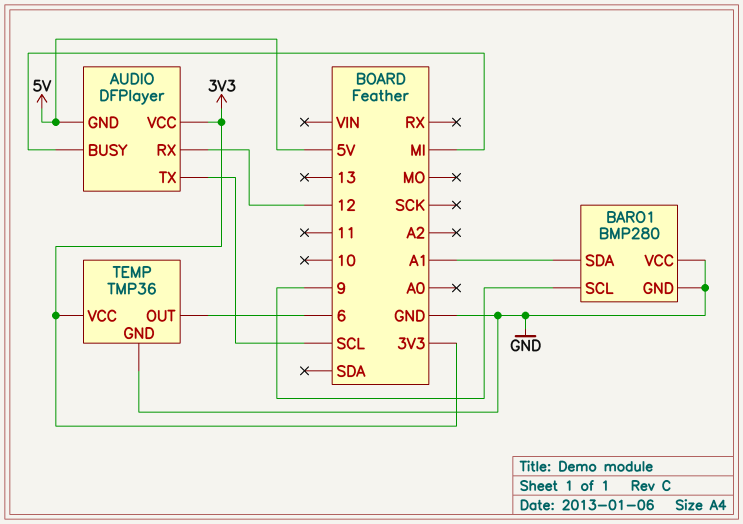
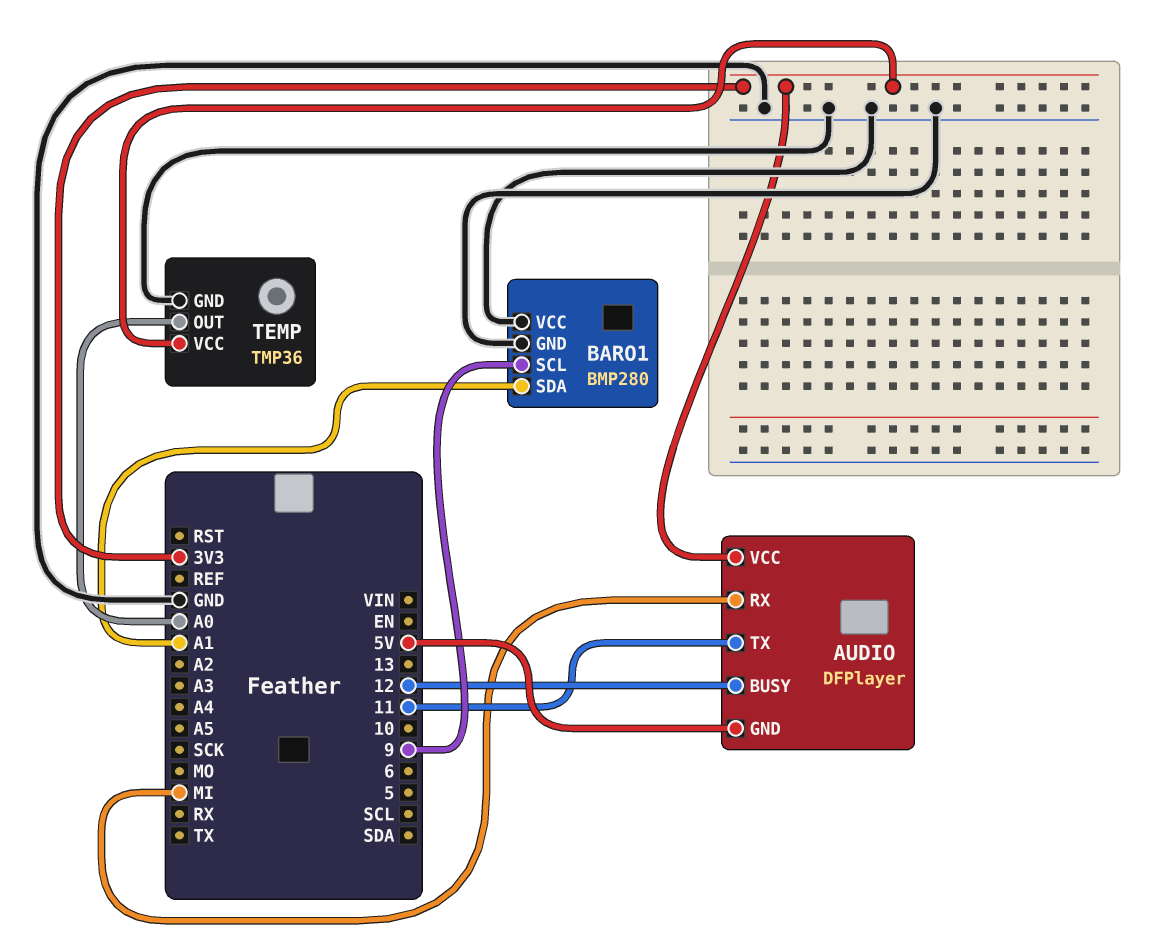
AUDIO pin BUSY: MI -> 12
AUDIO pin RX: 12 -> MI
AUDIO pin TX: SCL -> 11
TEMP pin OUT: 6 -> A0

